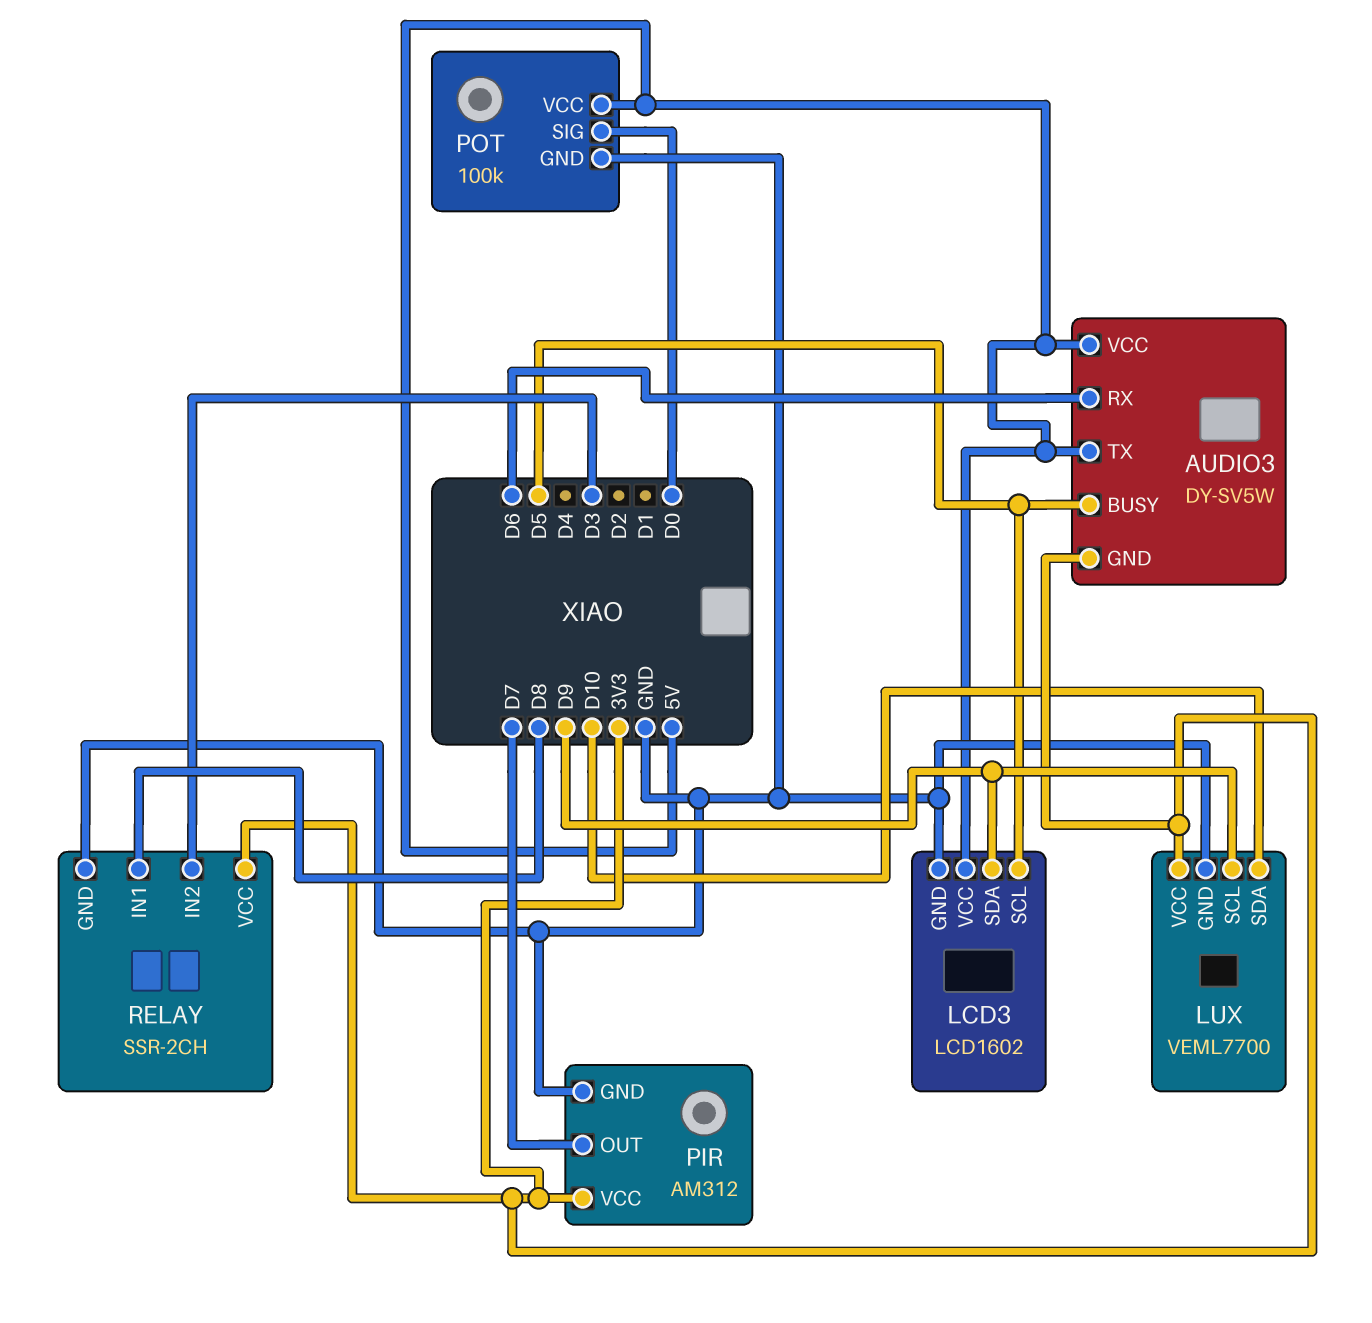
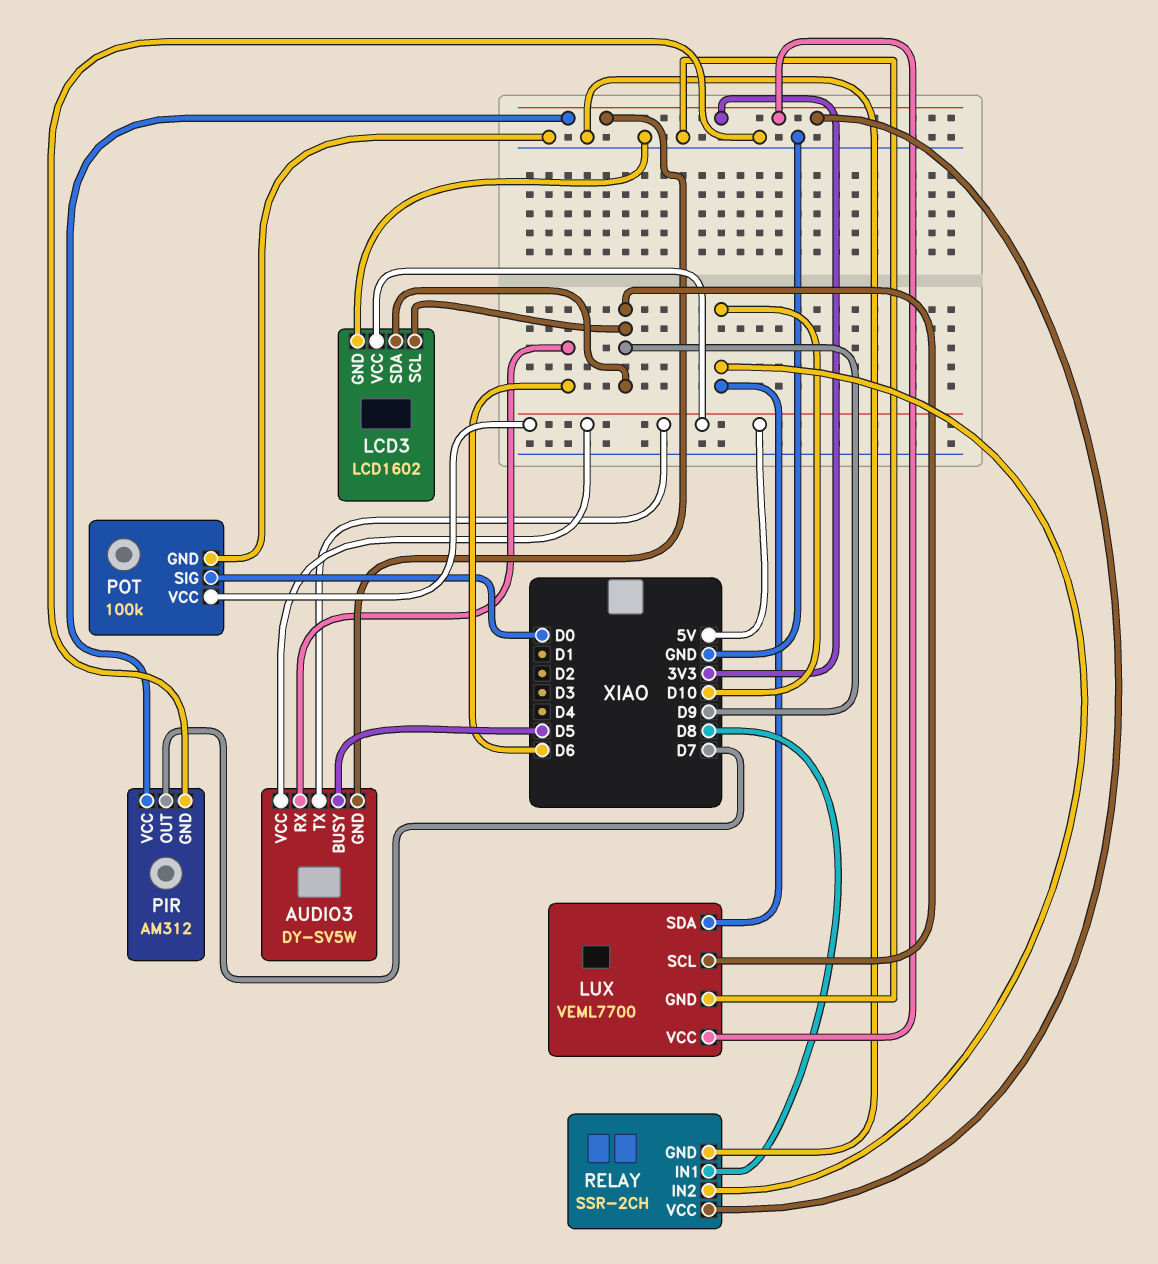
LCD3 pin SCL: D5 -> D9
RELAY pin IN2: D3 -> D10

